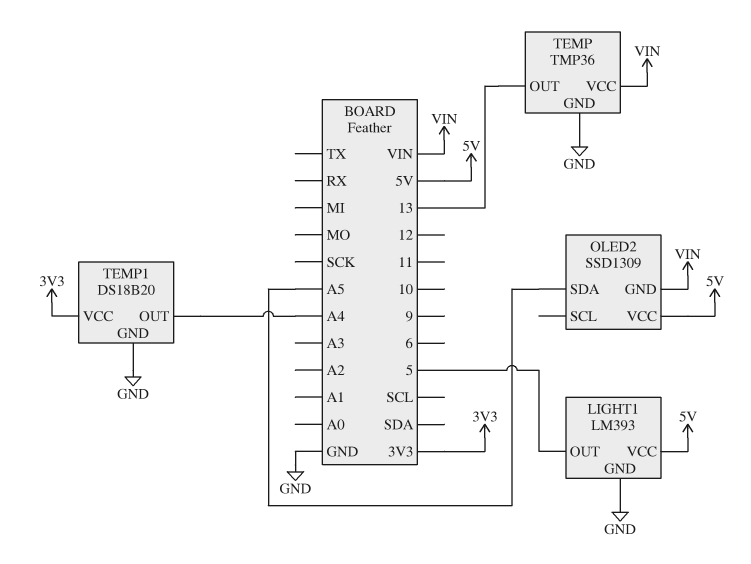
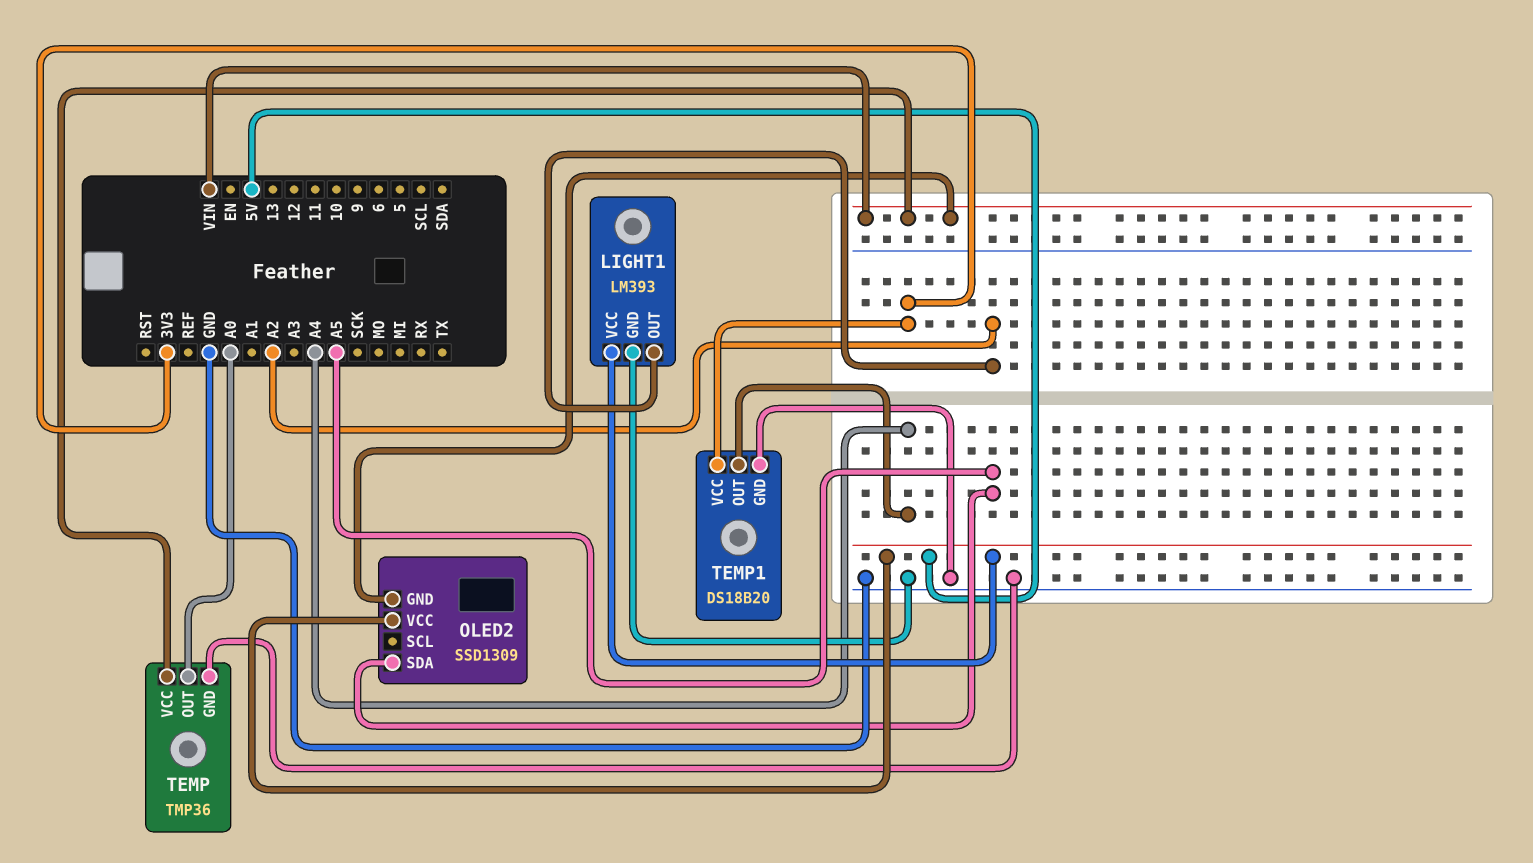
LIGHT1 pin OUT: 5 -> A2
TEMP pin OUT: 13 -> A0

